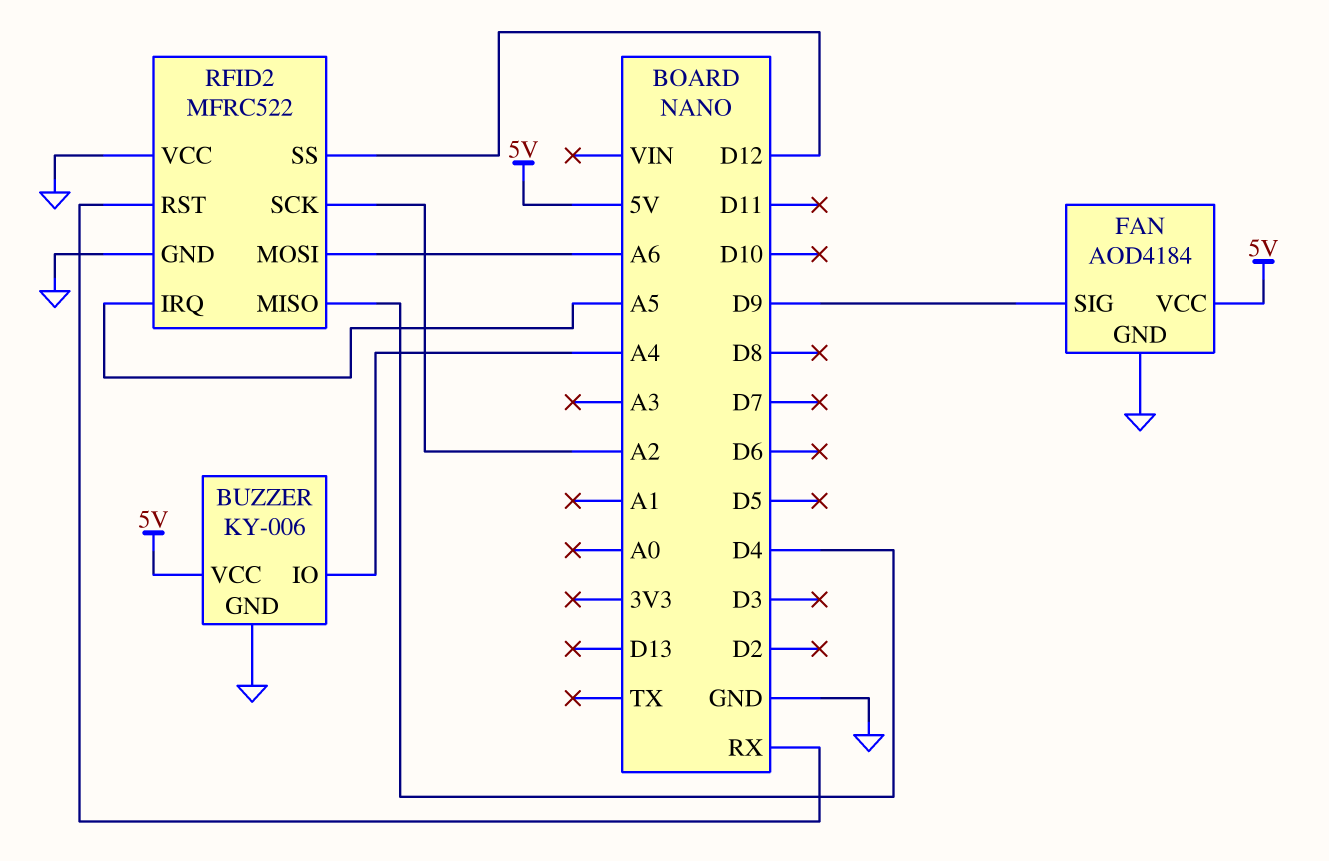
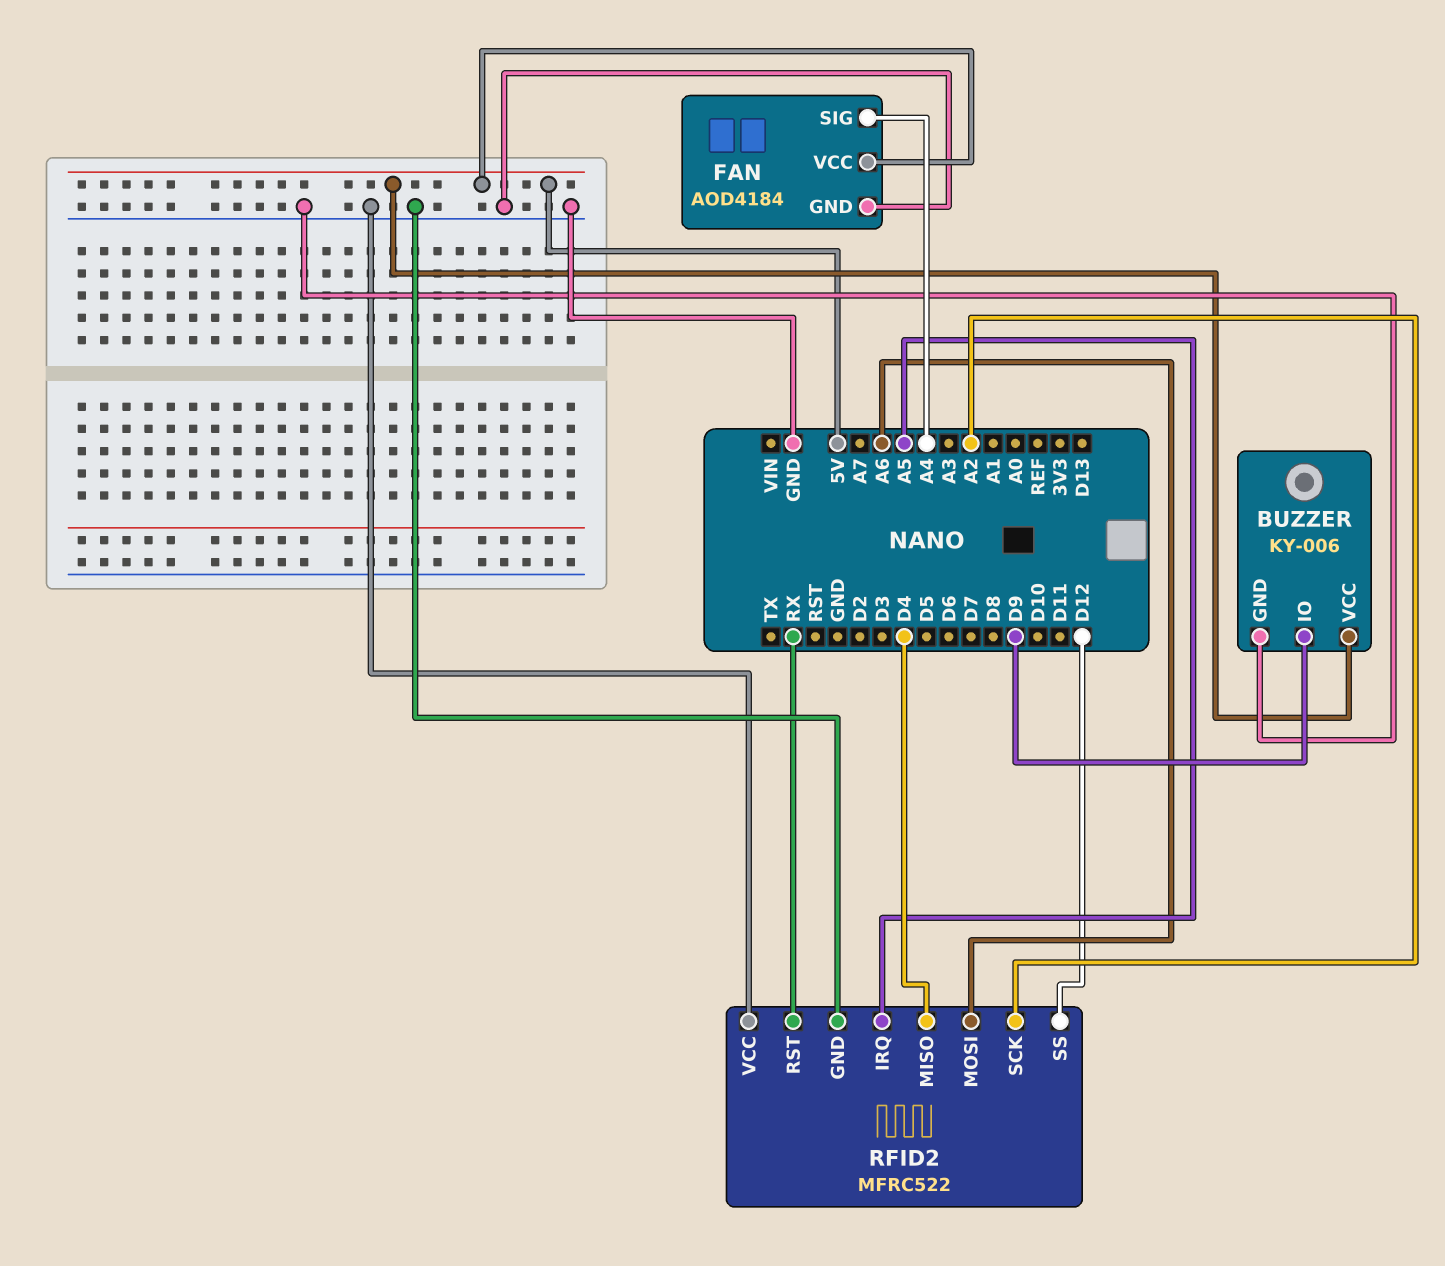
BUZZER pin IO: A4 -> D9
FAN pin SIG: D9 -> A4

